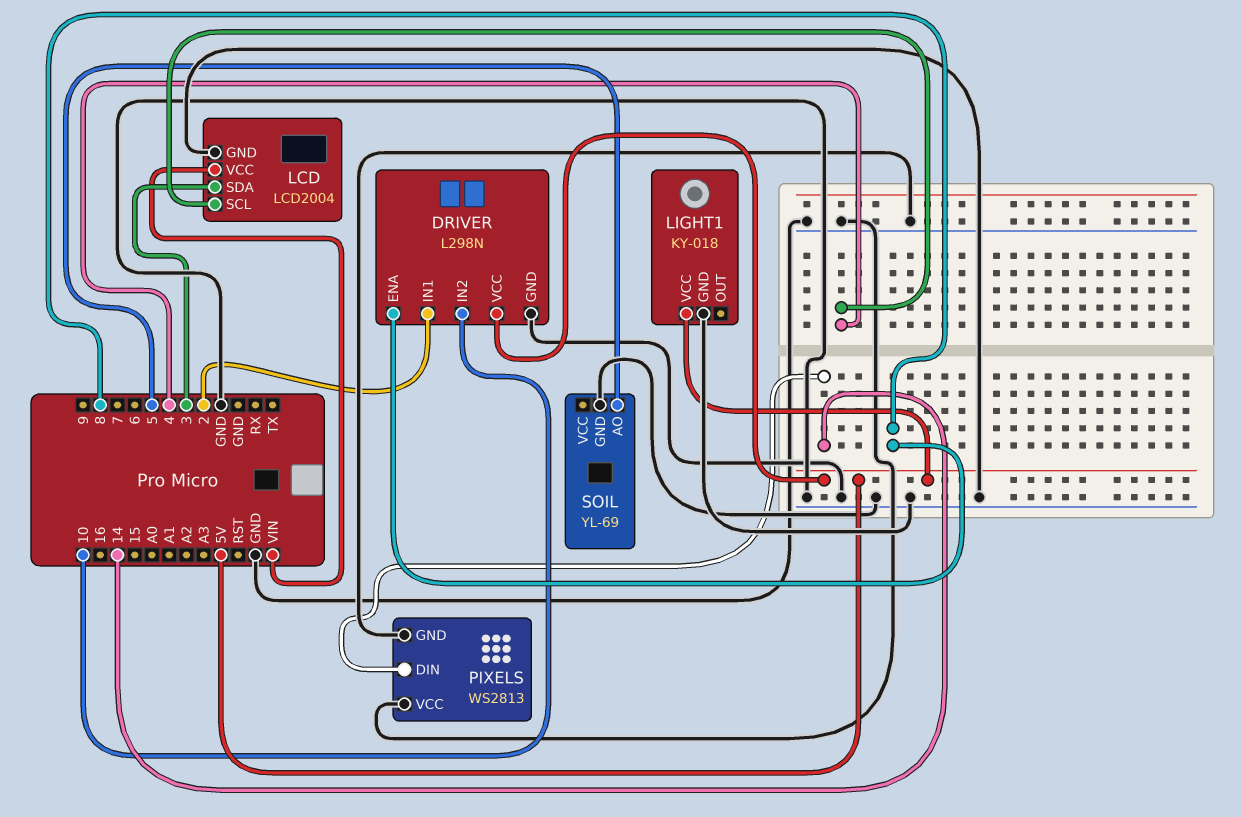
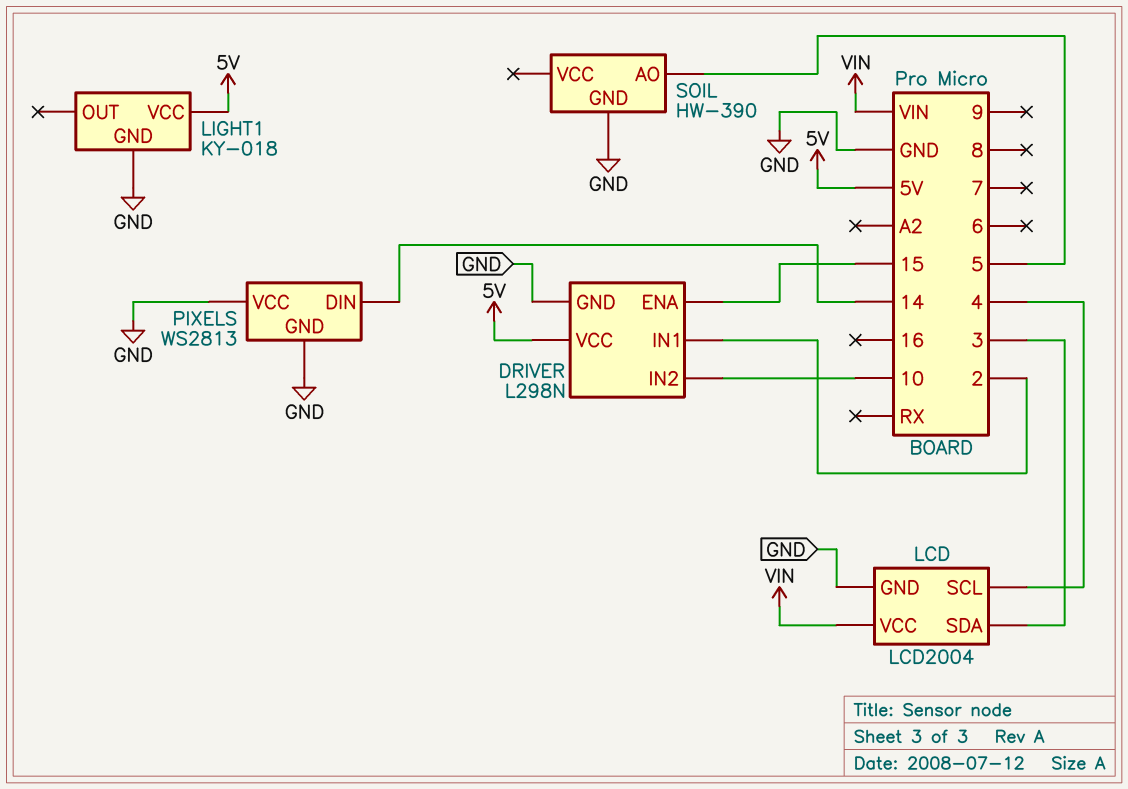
DRIVER pin ENA: 8 -> 15
SOIL: YL-69 -> HW-390

